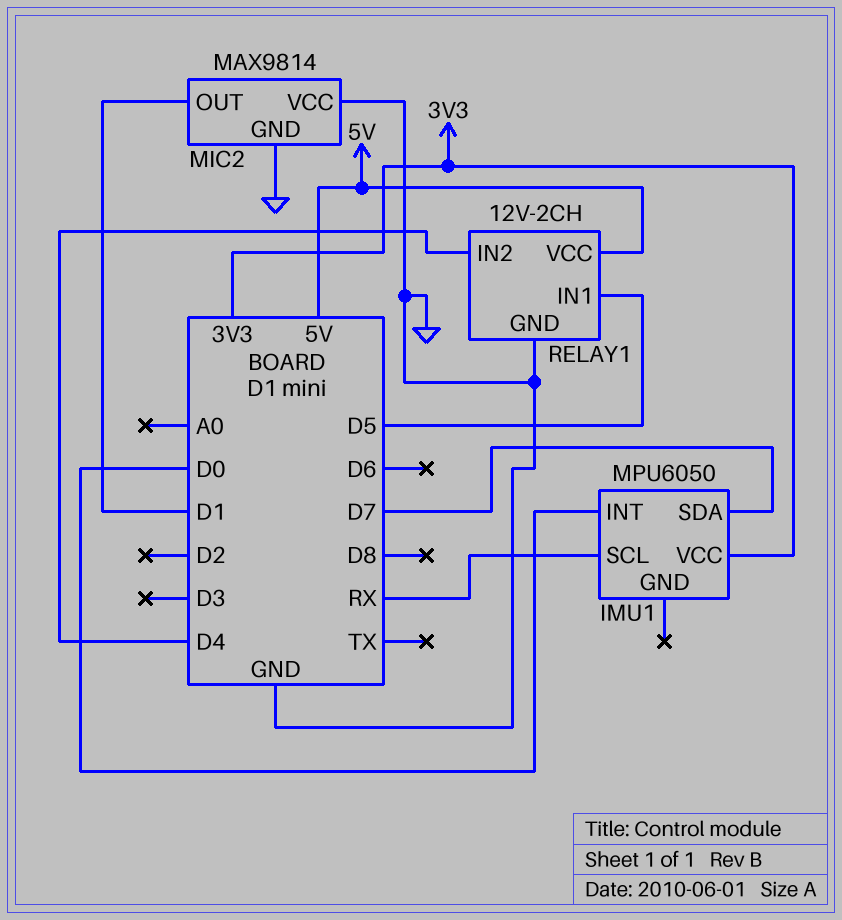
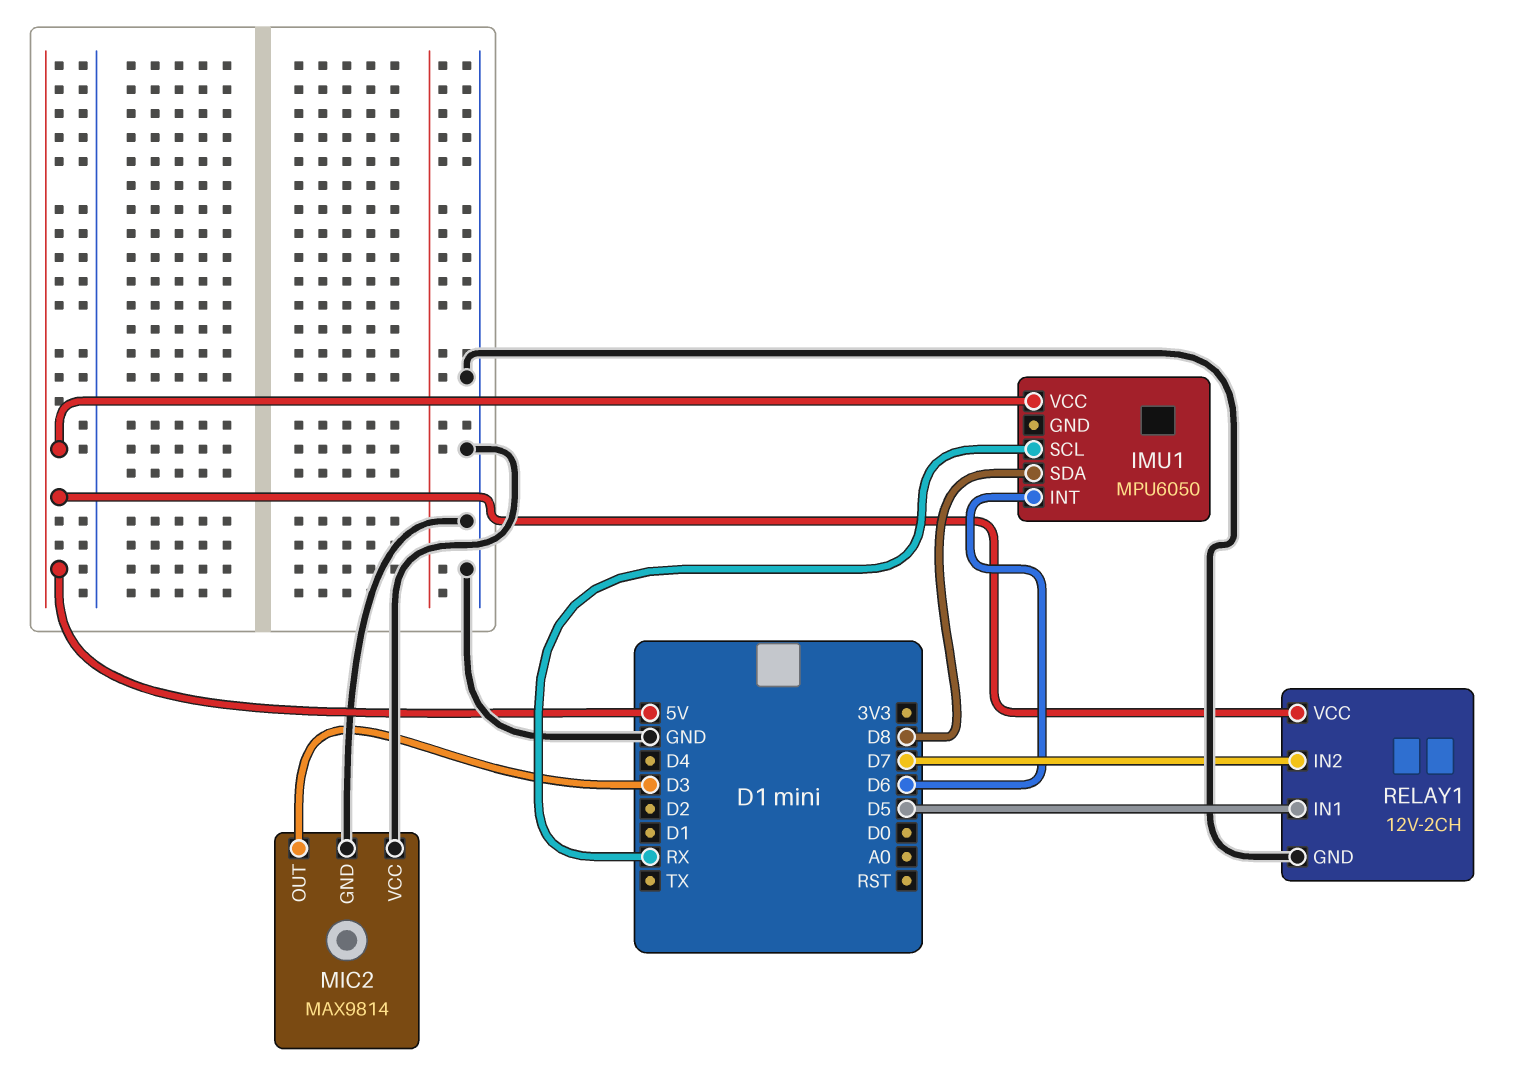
IMU1 pin INT: D0 -> D6
IMU1 pin SDA: D7 -> D8
IMU1 pin VCC: 3V3 -> 5V
MIC2 pin OUT: D1 -> D3
RELAY1 pin IN2: D4 -> D7

